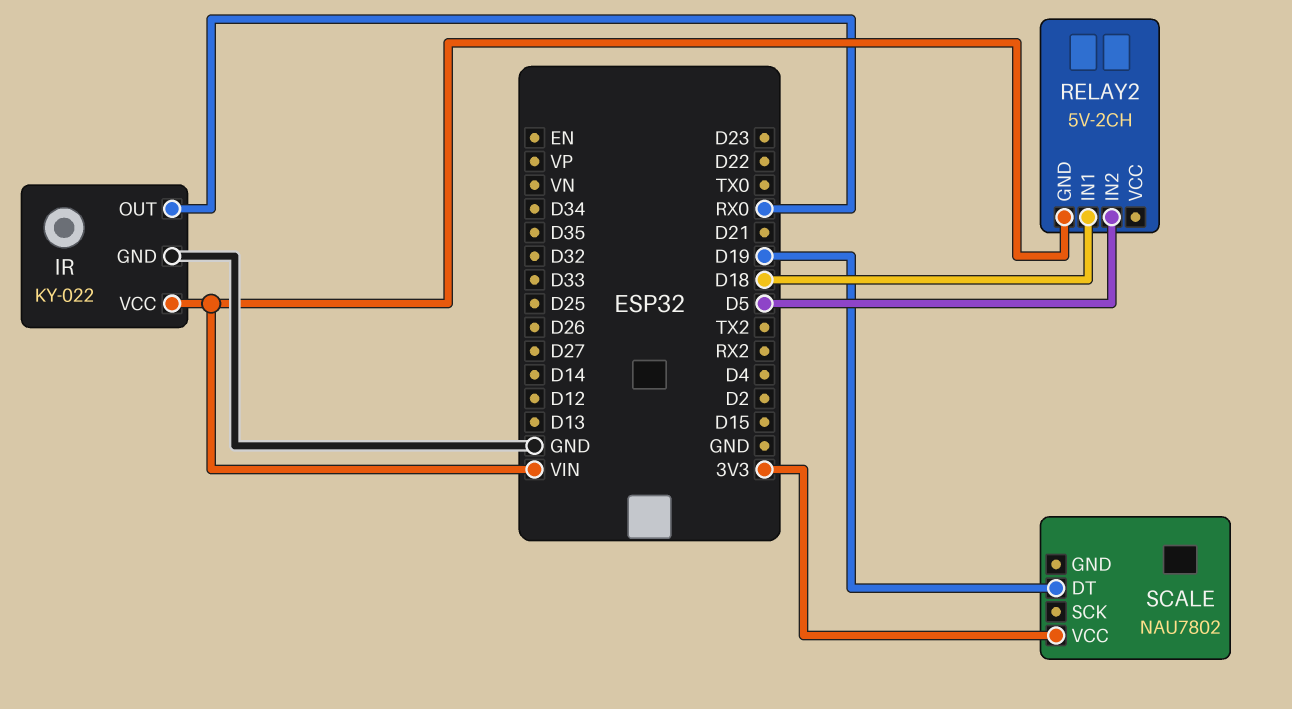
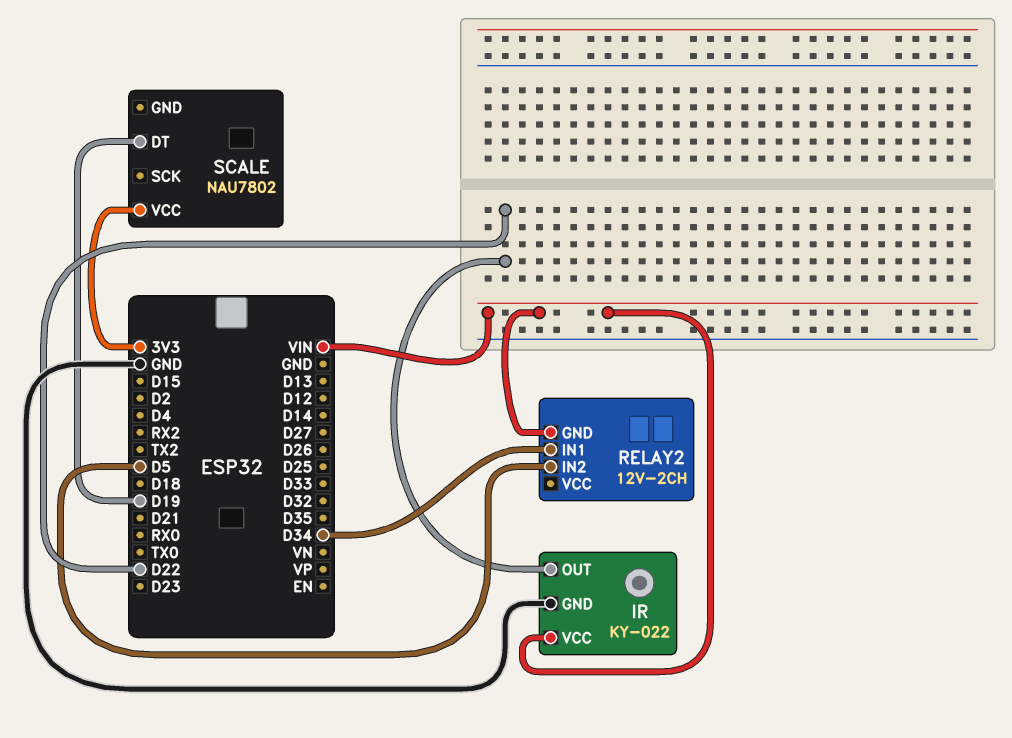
IR pin OUT: RX0 -> D22
RELAY2: 5V-2CH -> 12V-2CH
RELAY2 pin IN1: D18 -> D34

